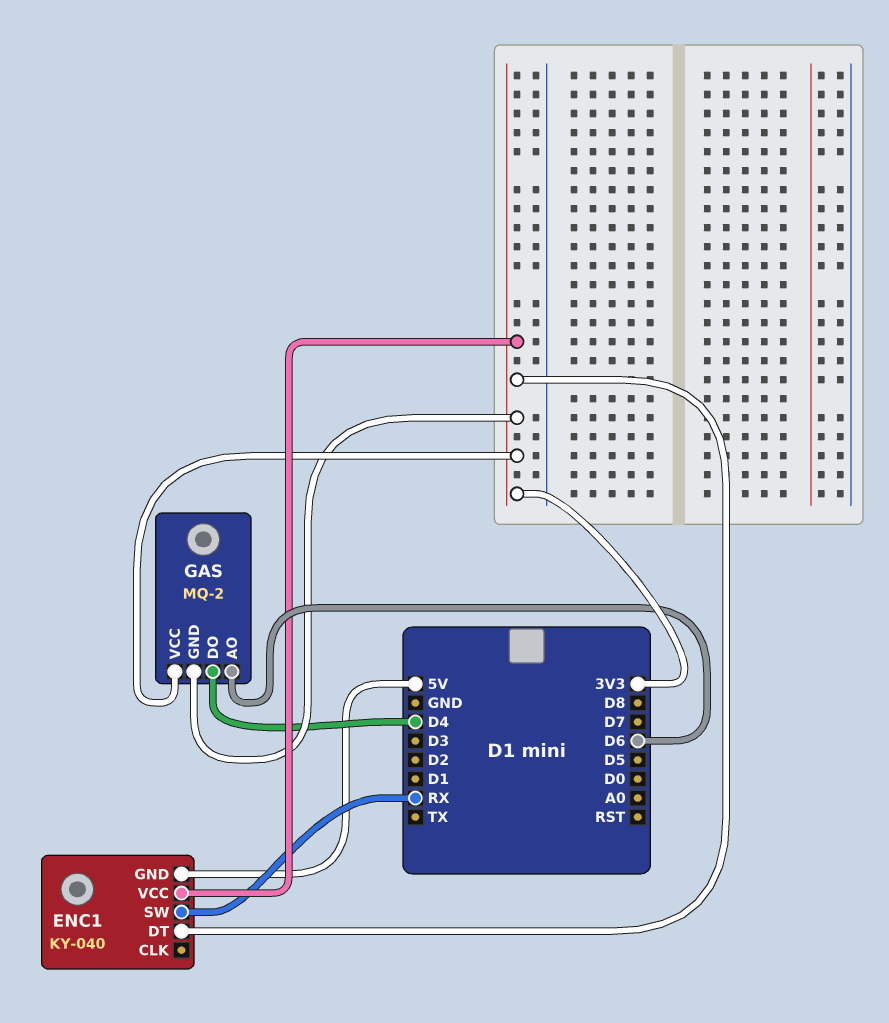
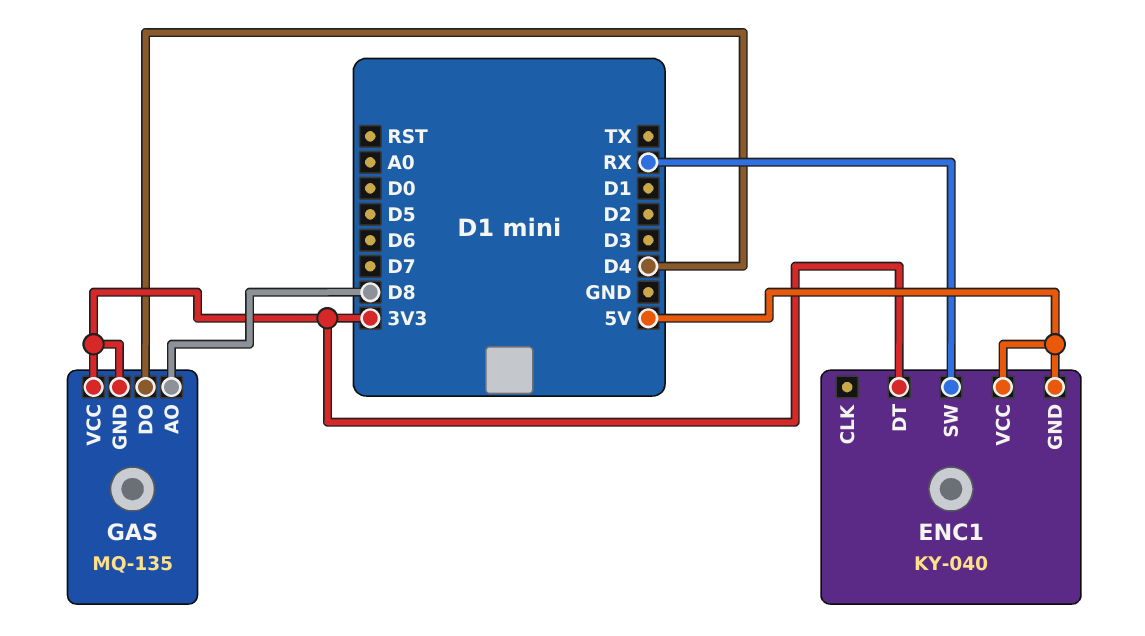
ENC1 pin VCC: 3V3 -> 5V
GAS: MQ-2 -> MQ-135
GAS pin AO: D6 -> D8

